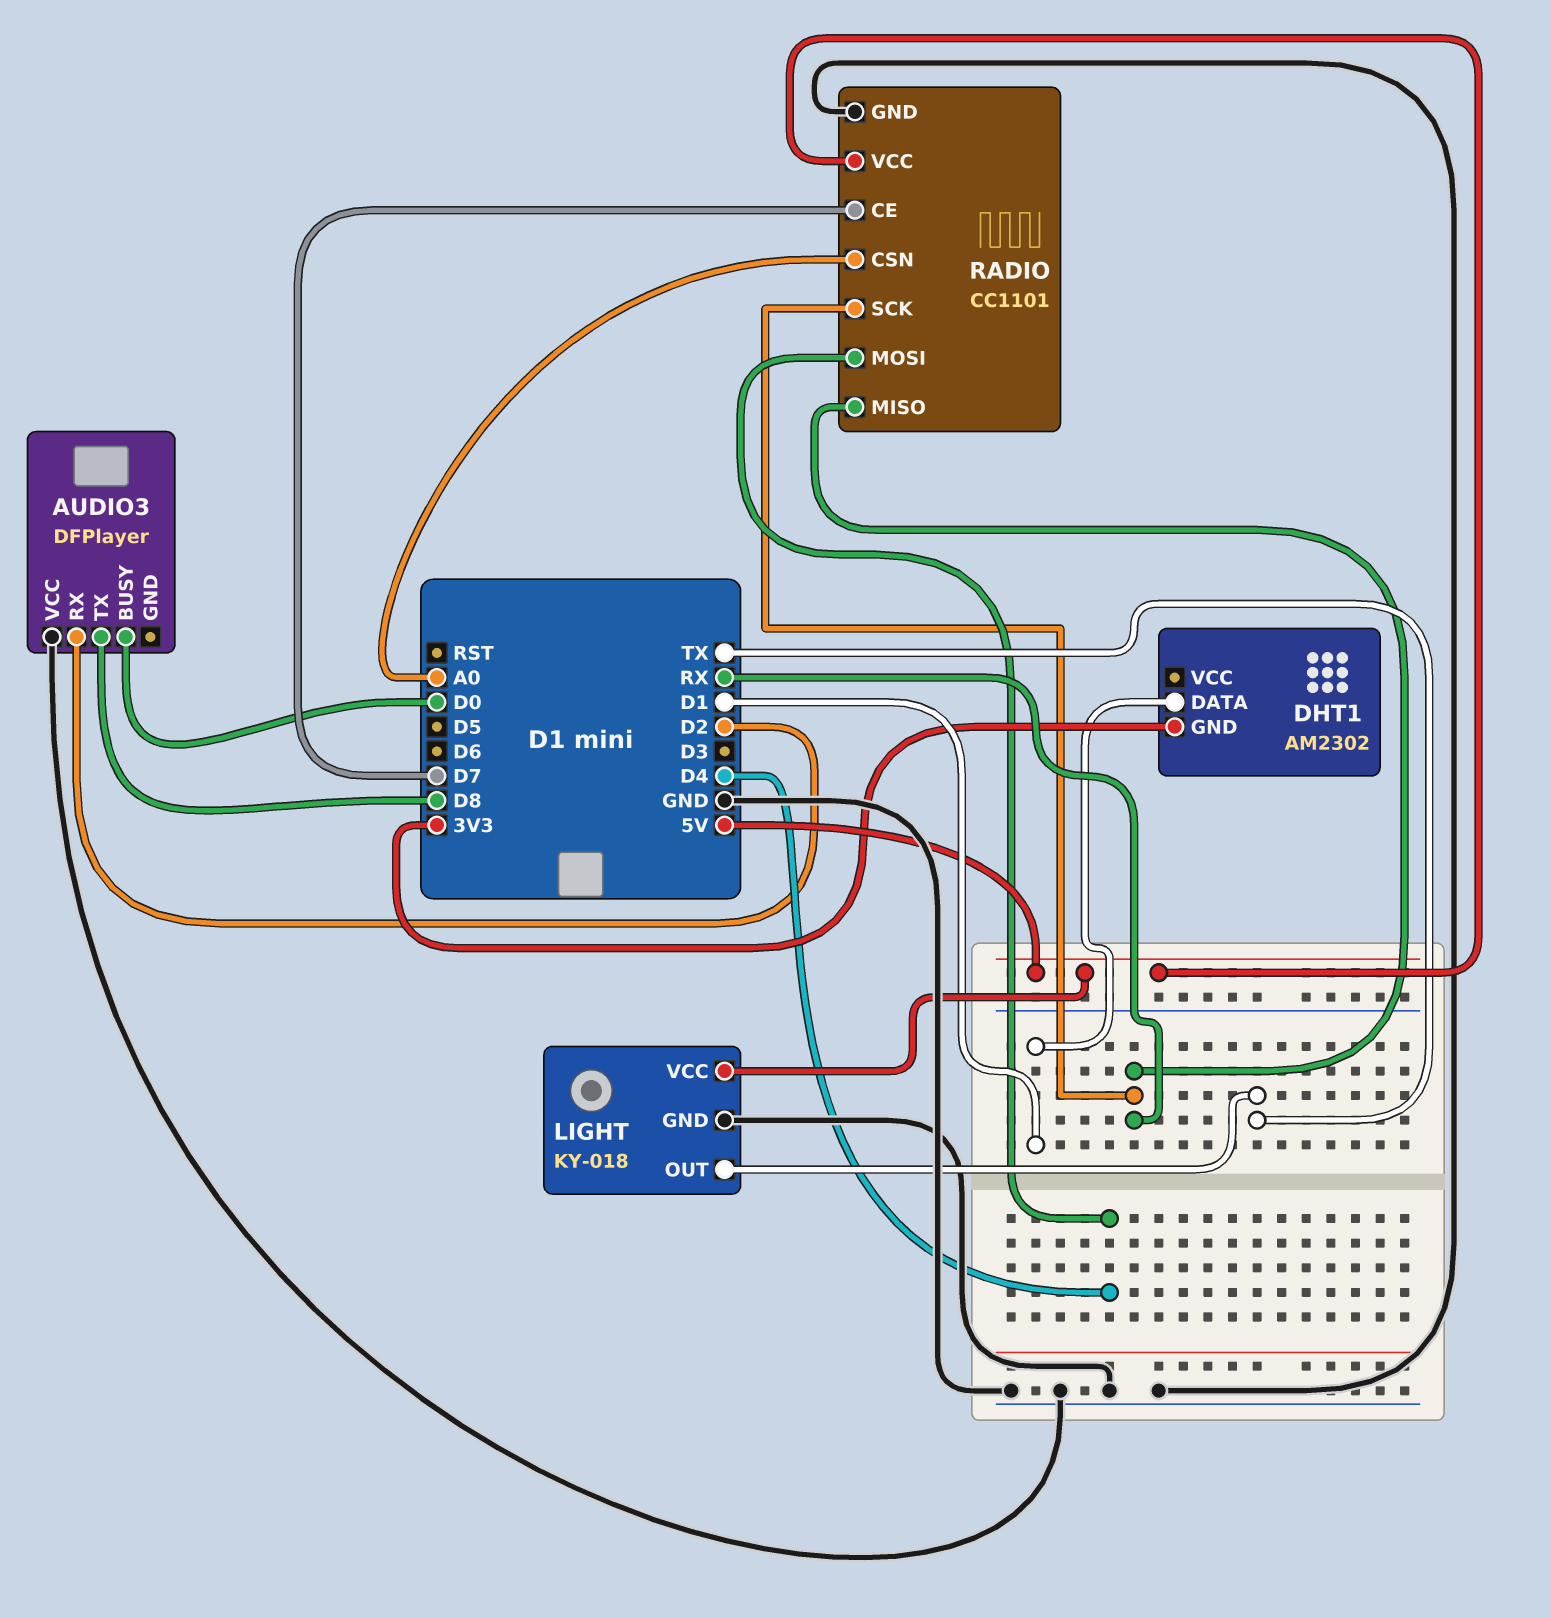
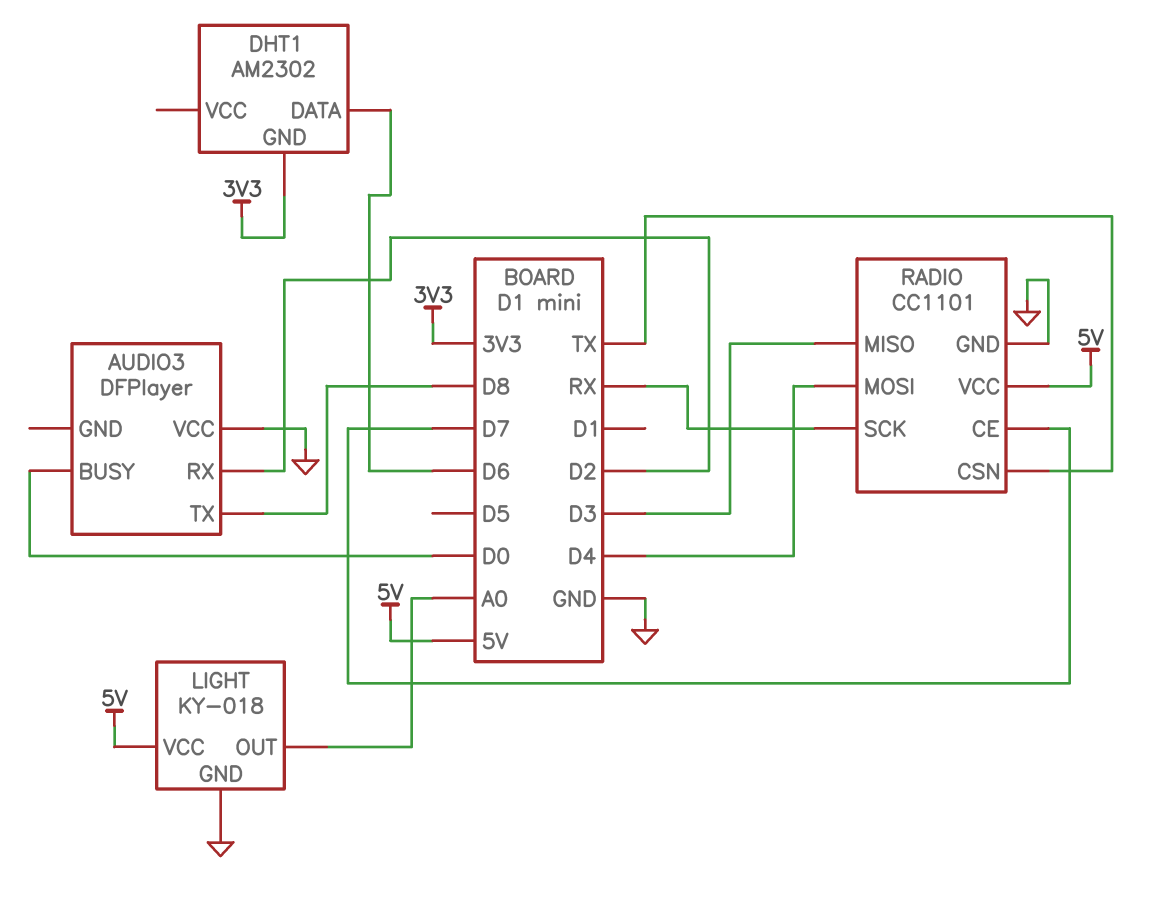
DHT1 pin DATA: D1 -> D6
LIGHT pin OUT: TX -> A0
RADIO pin CSN: A0 -> TX
RADIO pin MISO: RX -> D3

